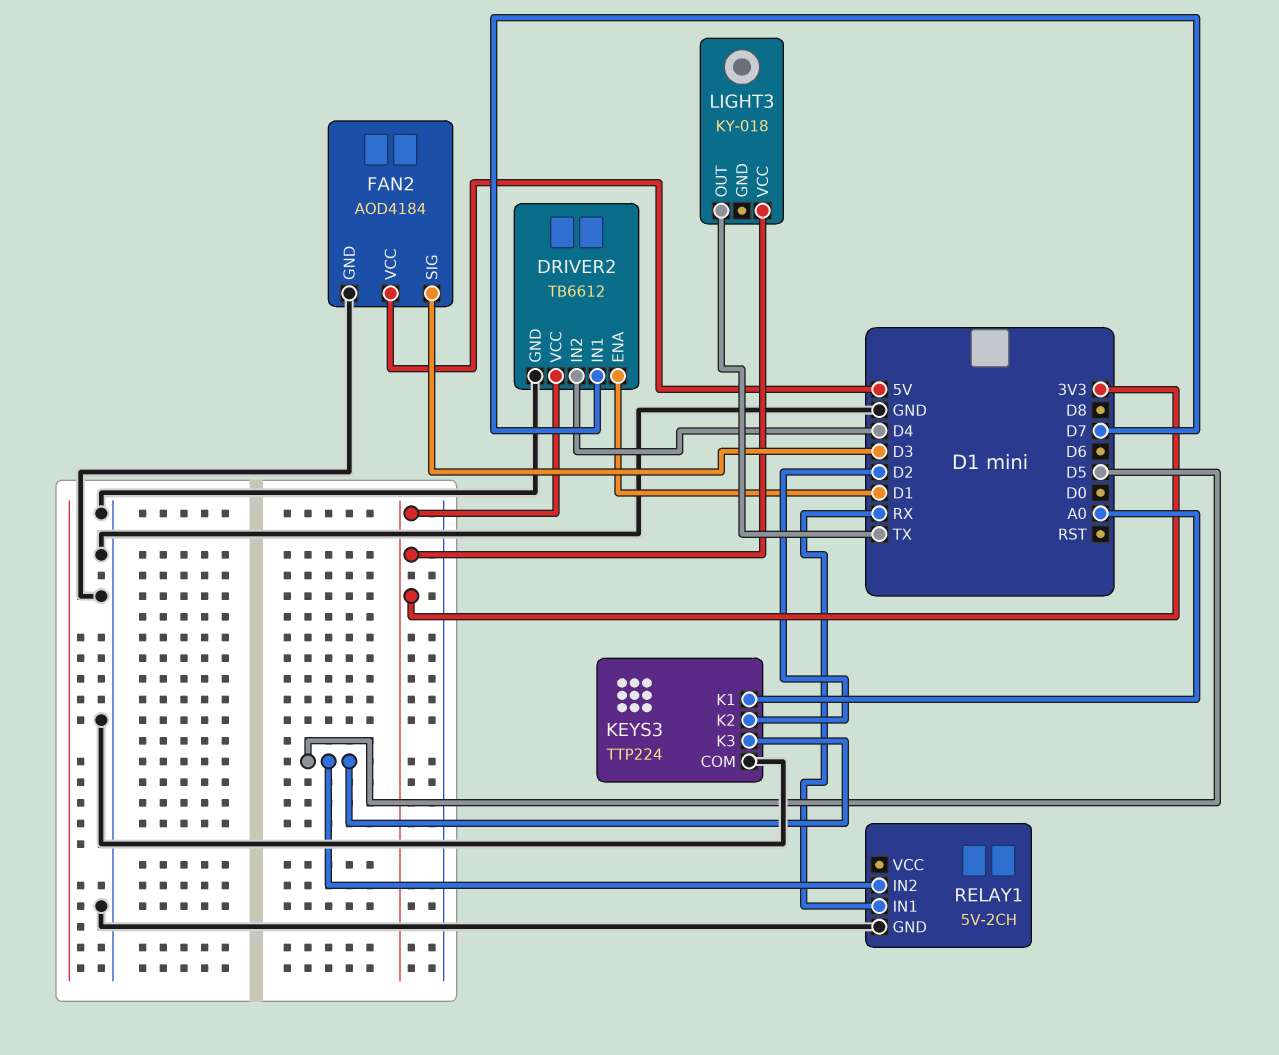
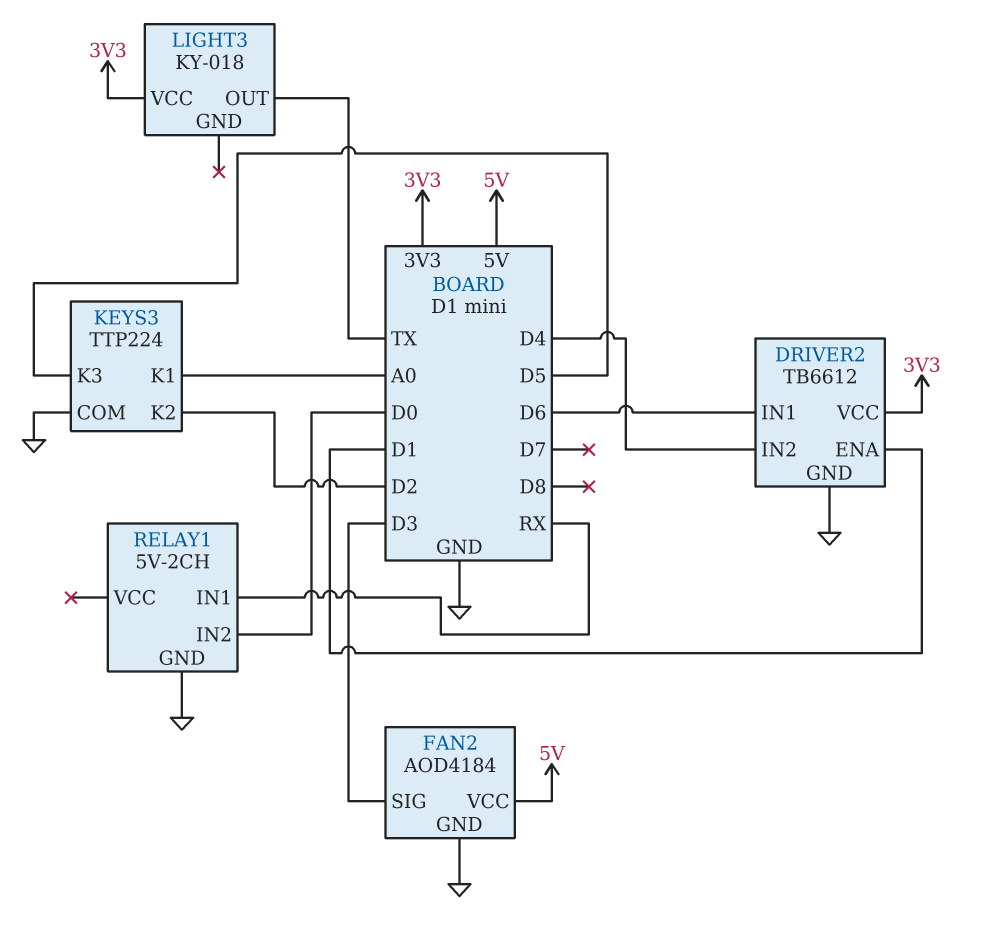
DRIVER2 pin IN1: D7 -> D6
RELAY1 pin IN2: D5 -> D0

